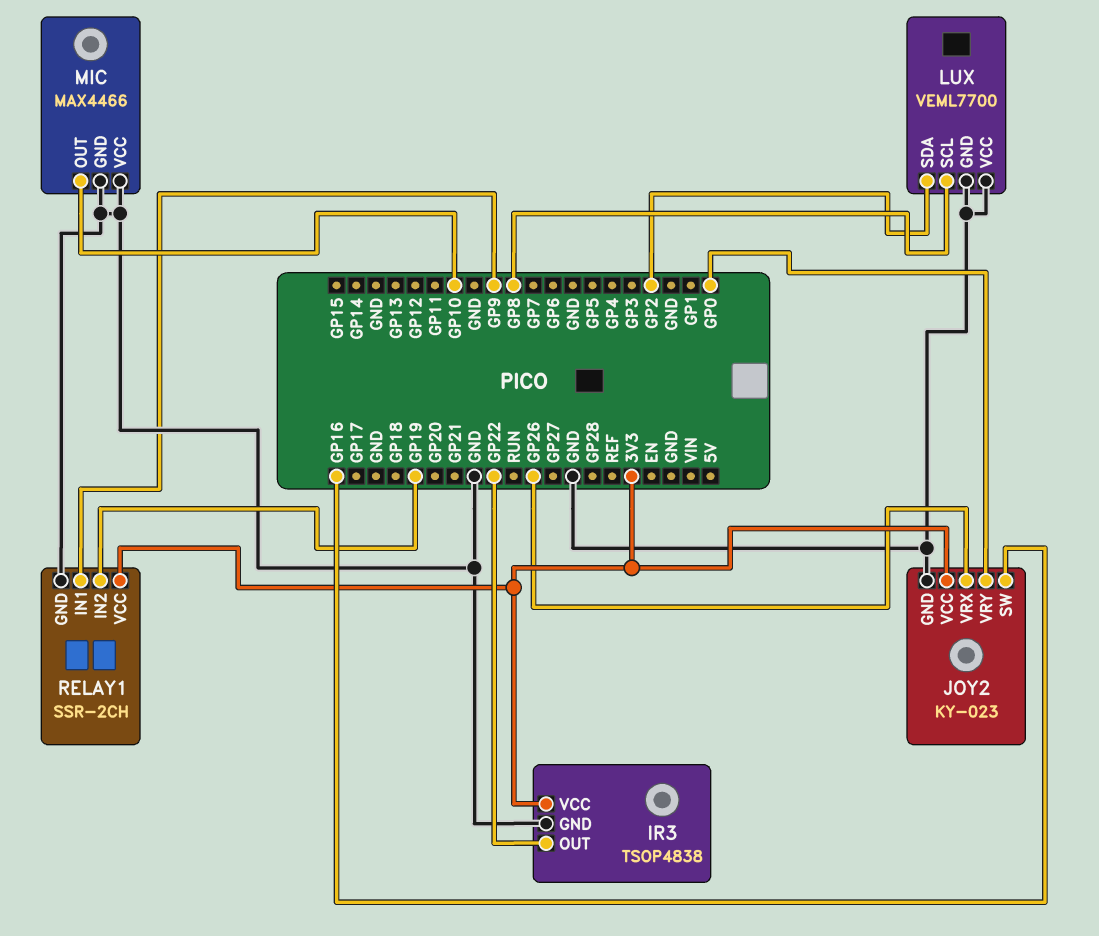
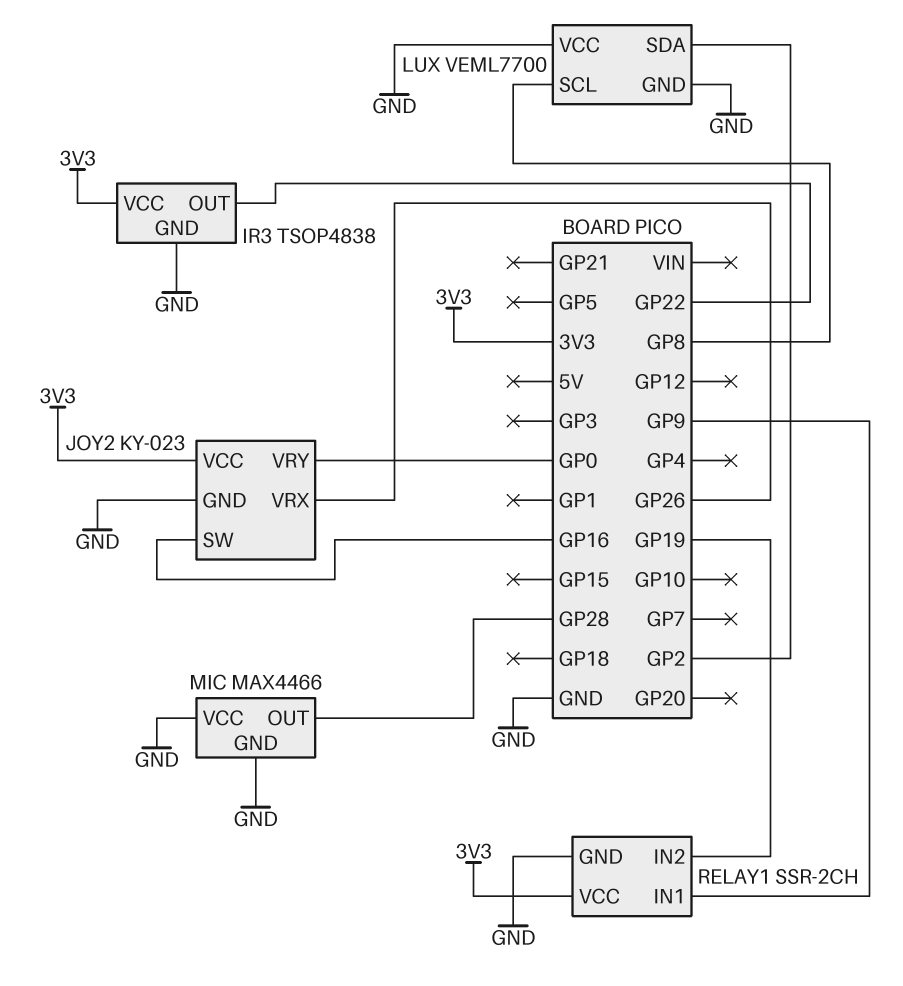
MIC pin OUT: GP10 -> GP28

